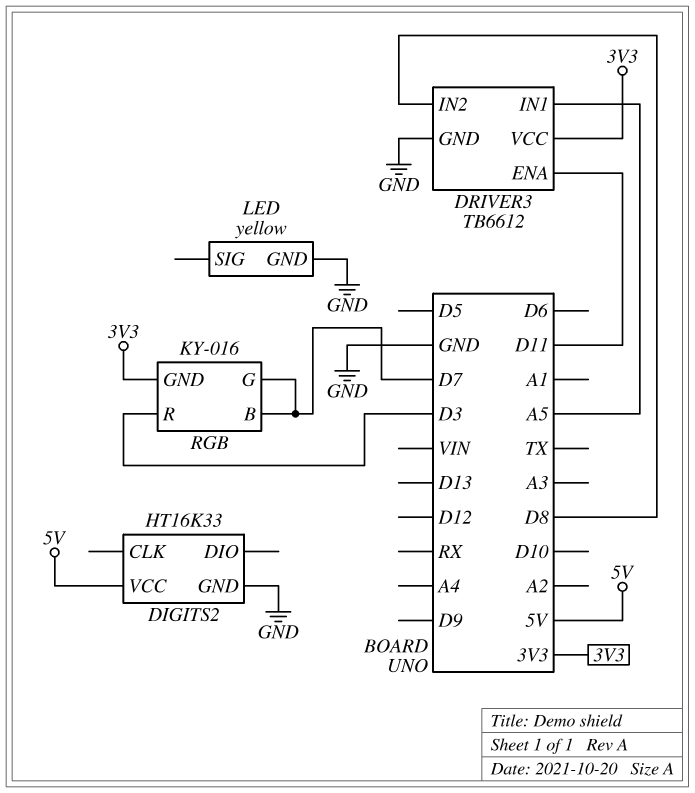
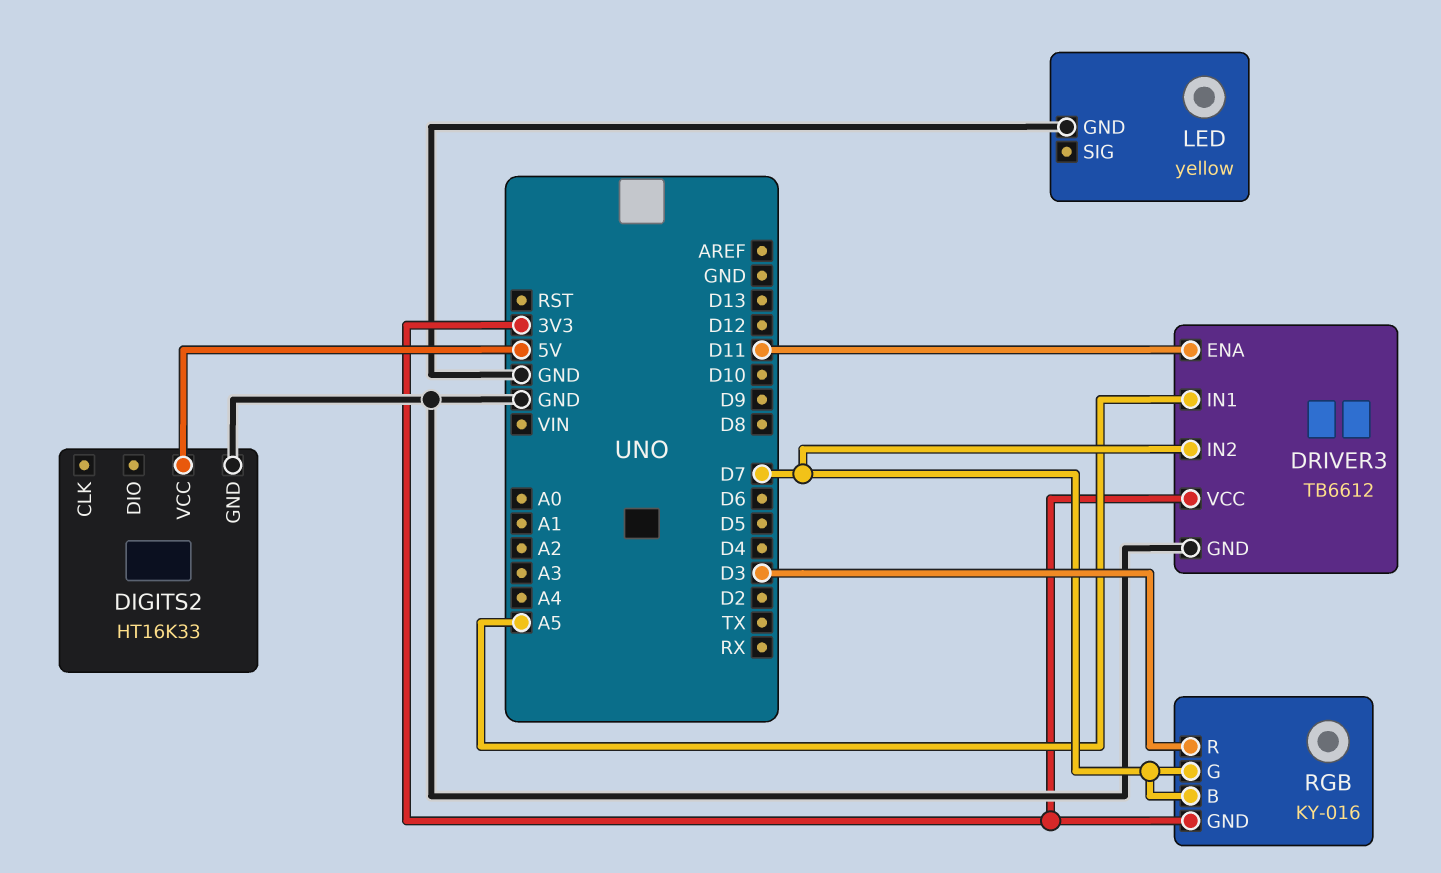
DRIVER3 pin IN2: D8 -> D7

